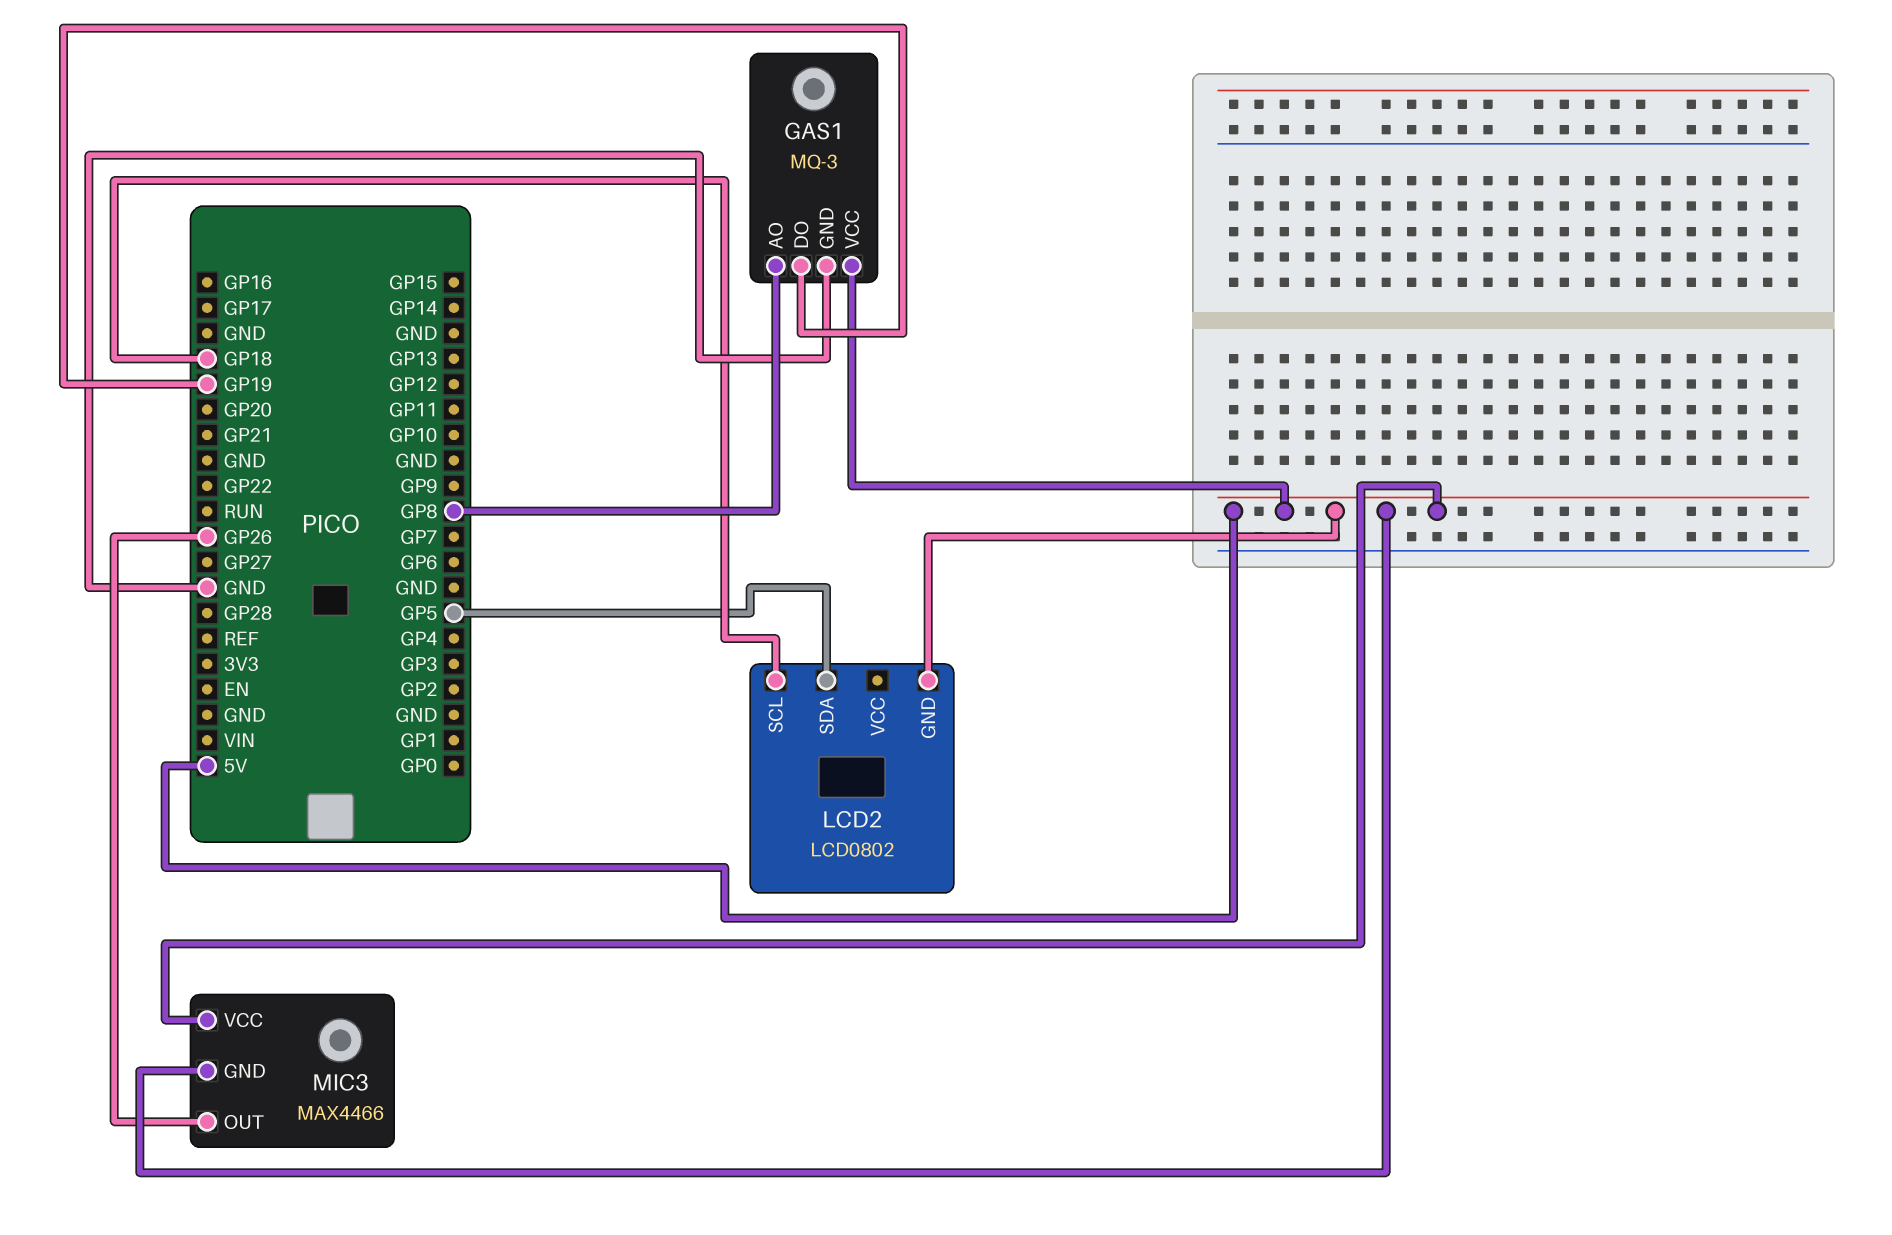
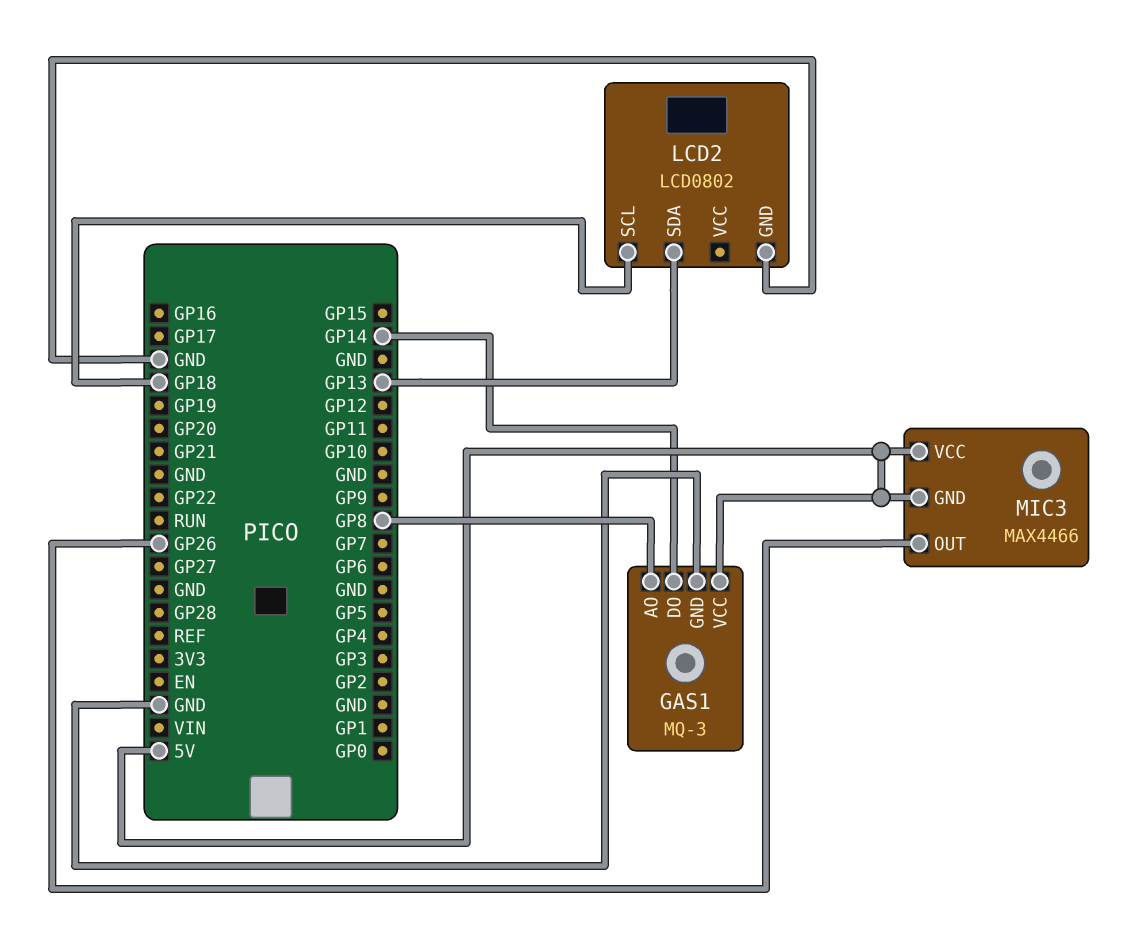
GAS1 pin DO: GP19 -> GP14
LCD2 pin GND: 5V -> GND
LCD2 pin SDA: GP5 -> GP13

